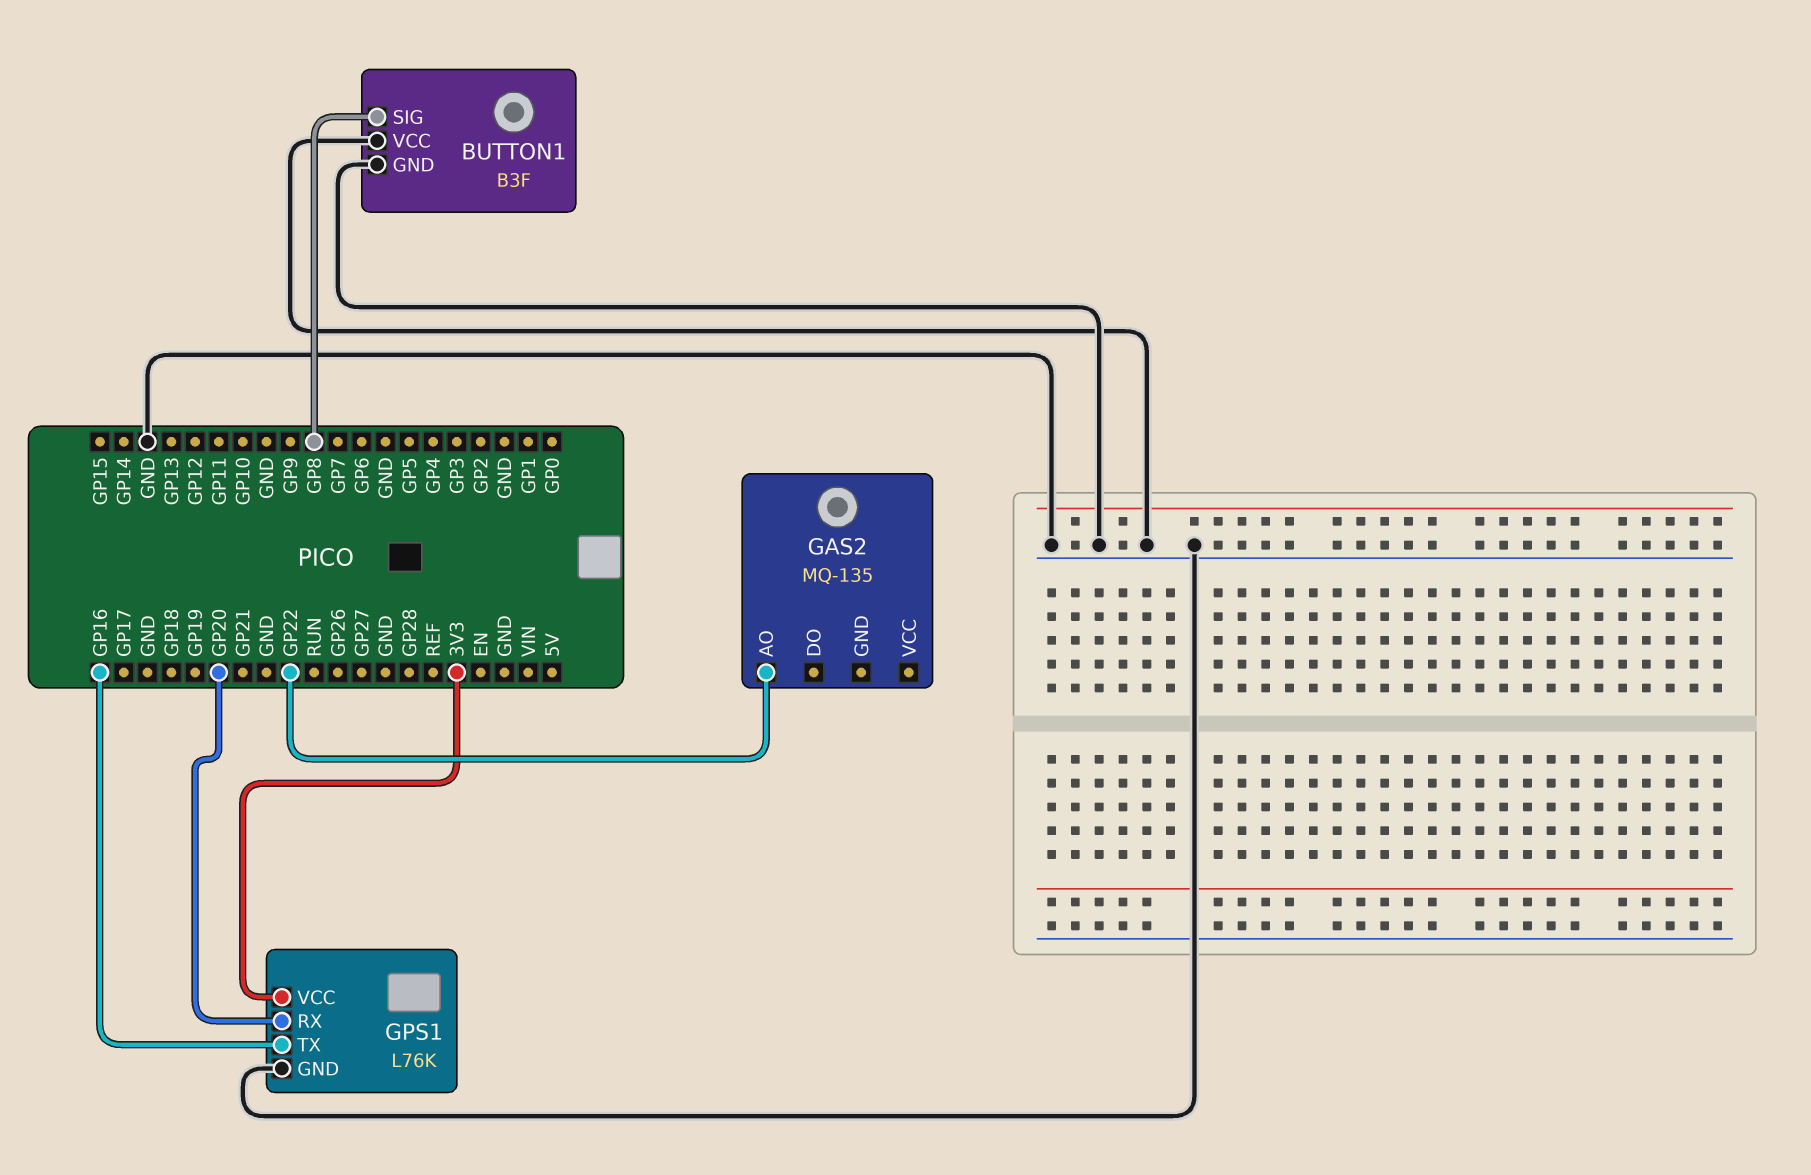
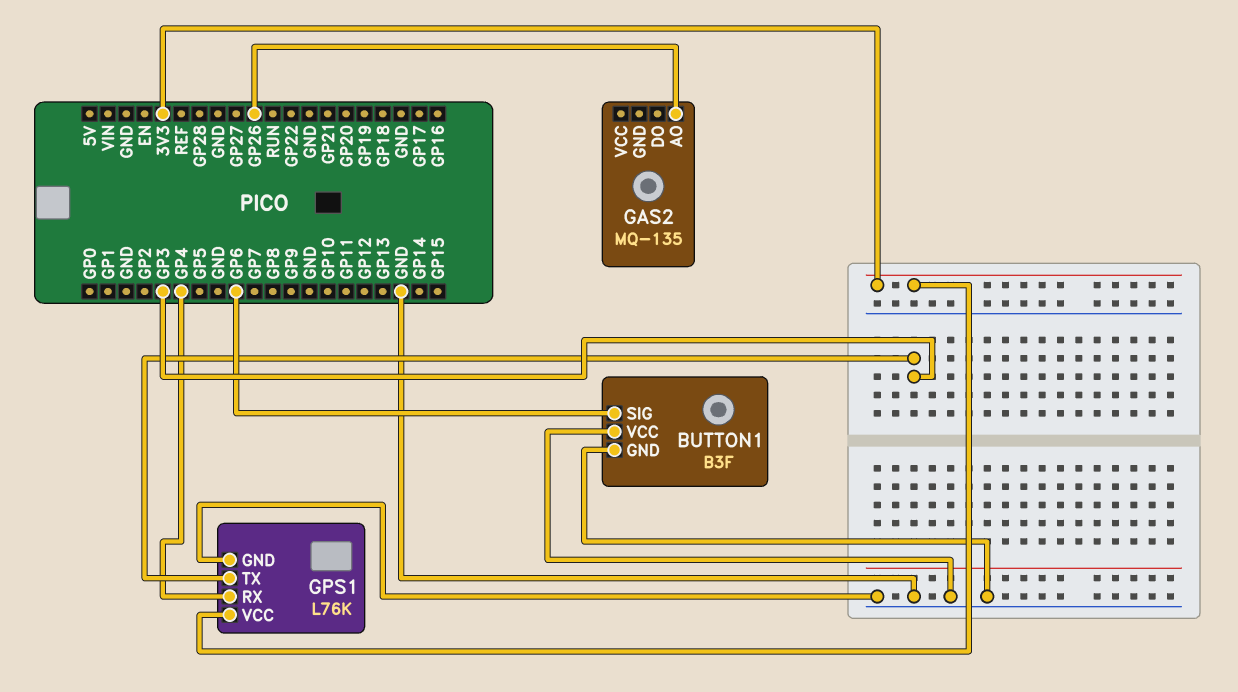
BUTTON1 pin SIG: GP8 -> GP6
GAS2 pin AO: GP22 -> GP26
GPS1 pin RX: GP20 -> GP4
GPS1 pin TX: GP16 -> GP3

